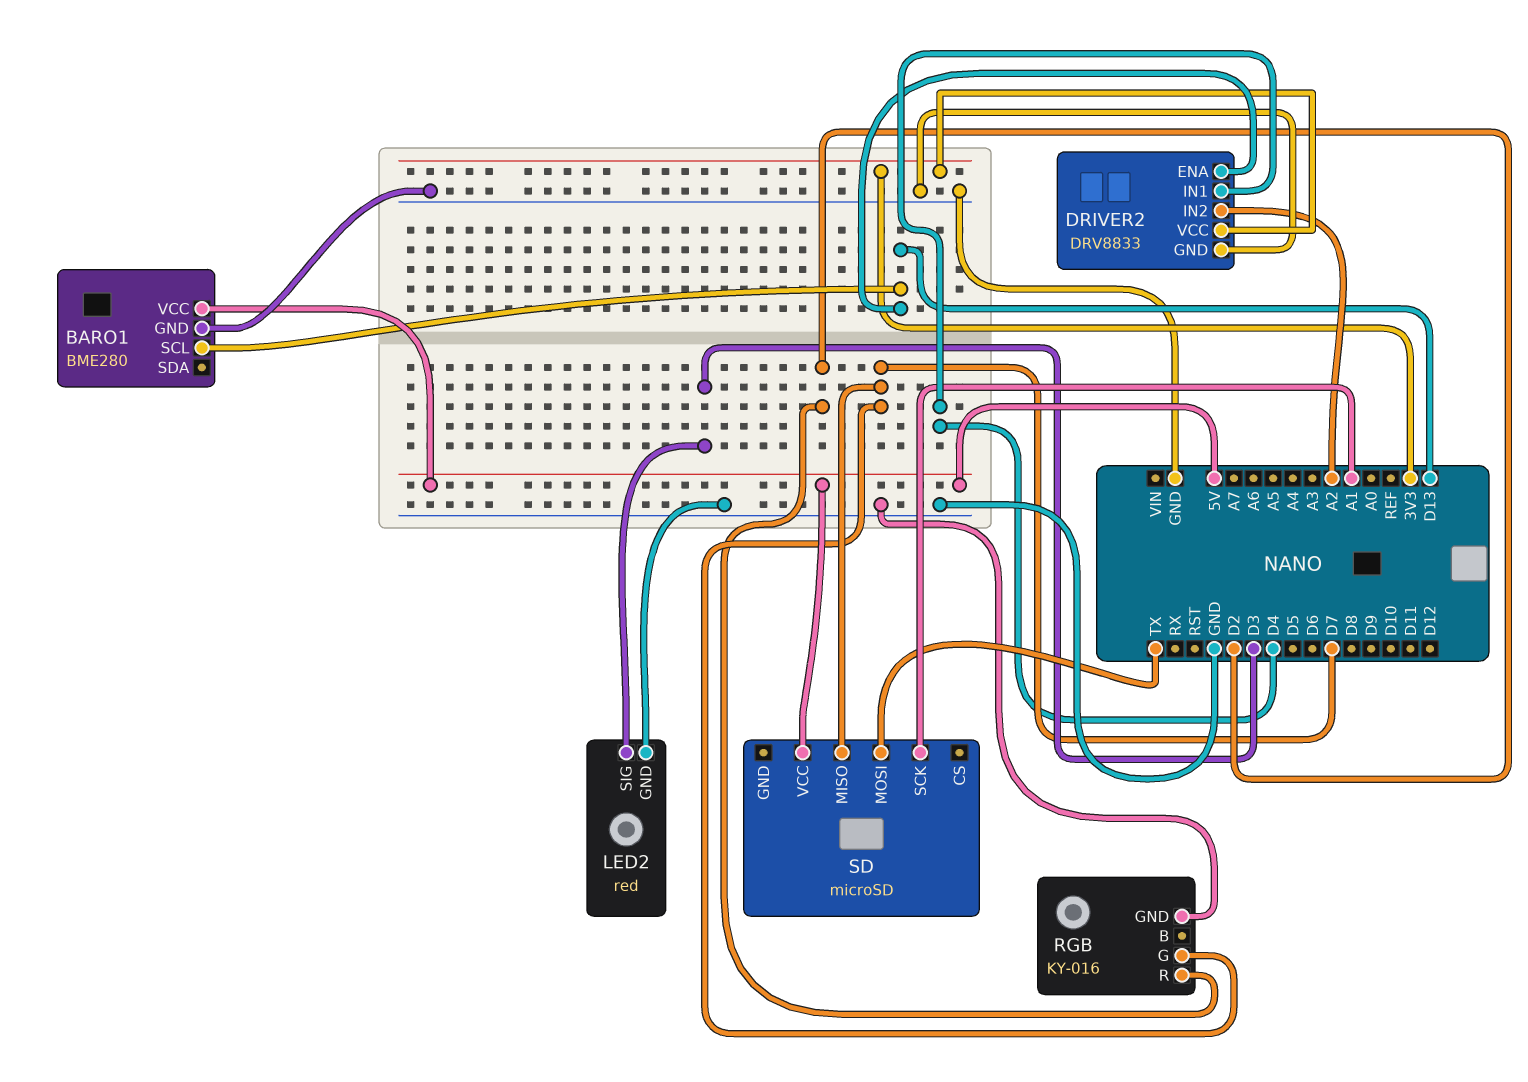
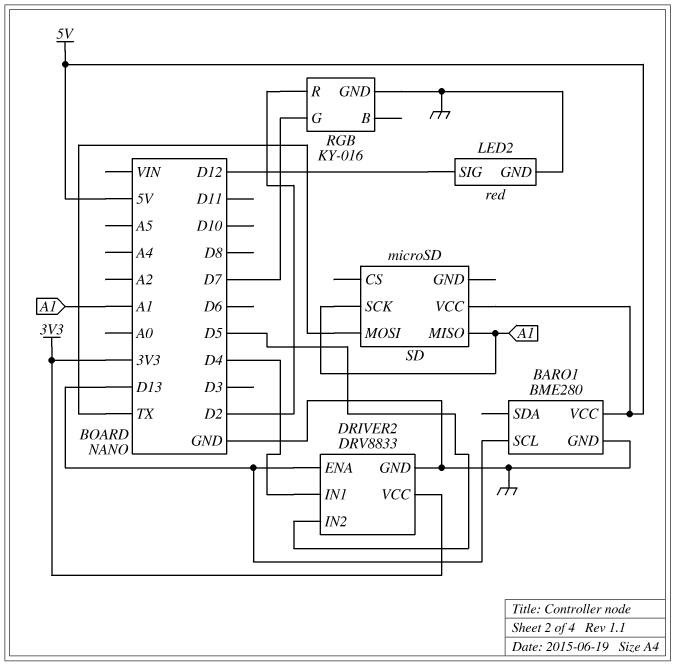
DRIVER2 pin IN2: A2 -> D5
LED2 pin SIG: D3 -> D12
SD pin MISO: D7 -> A1

